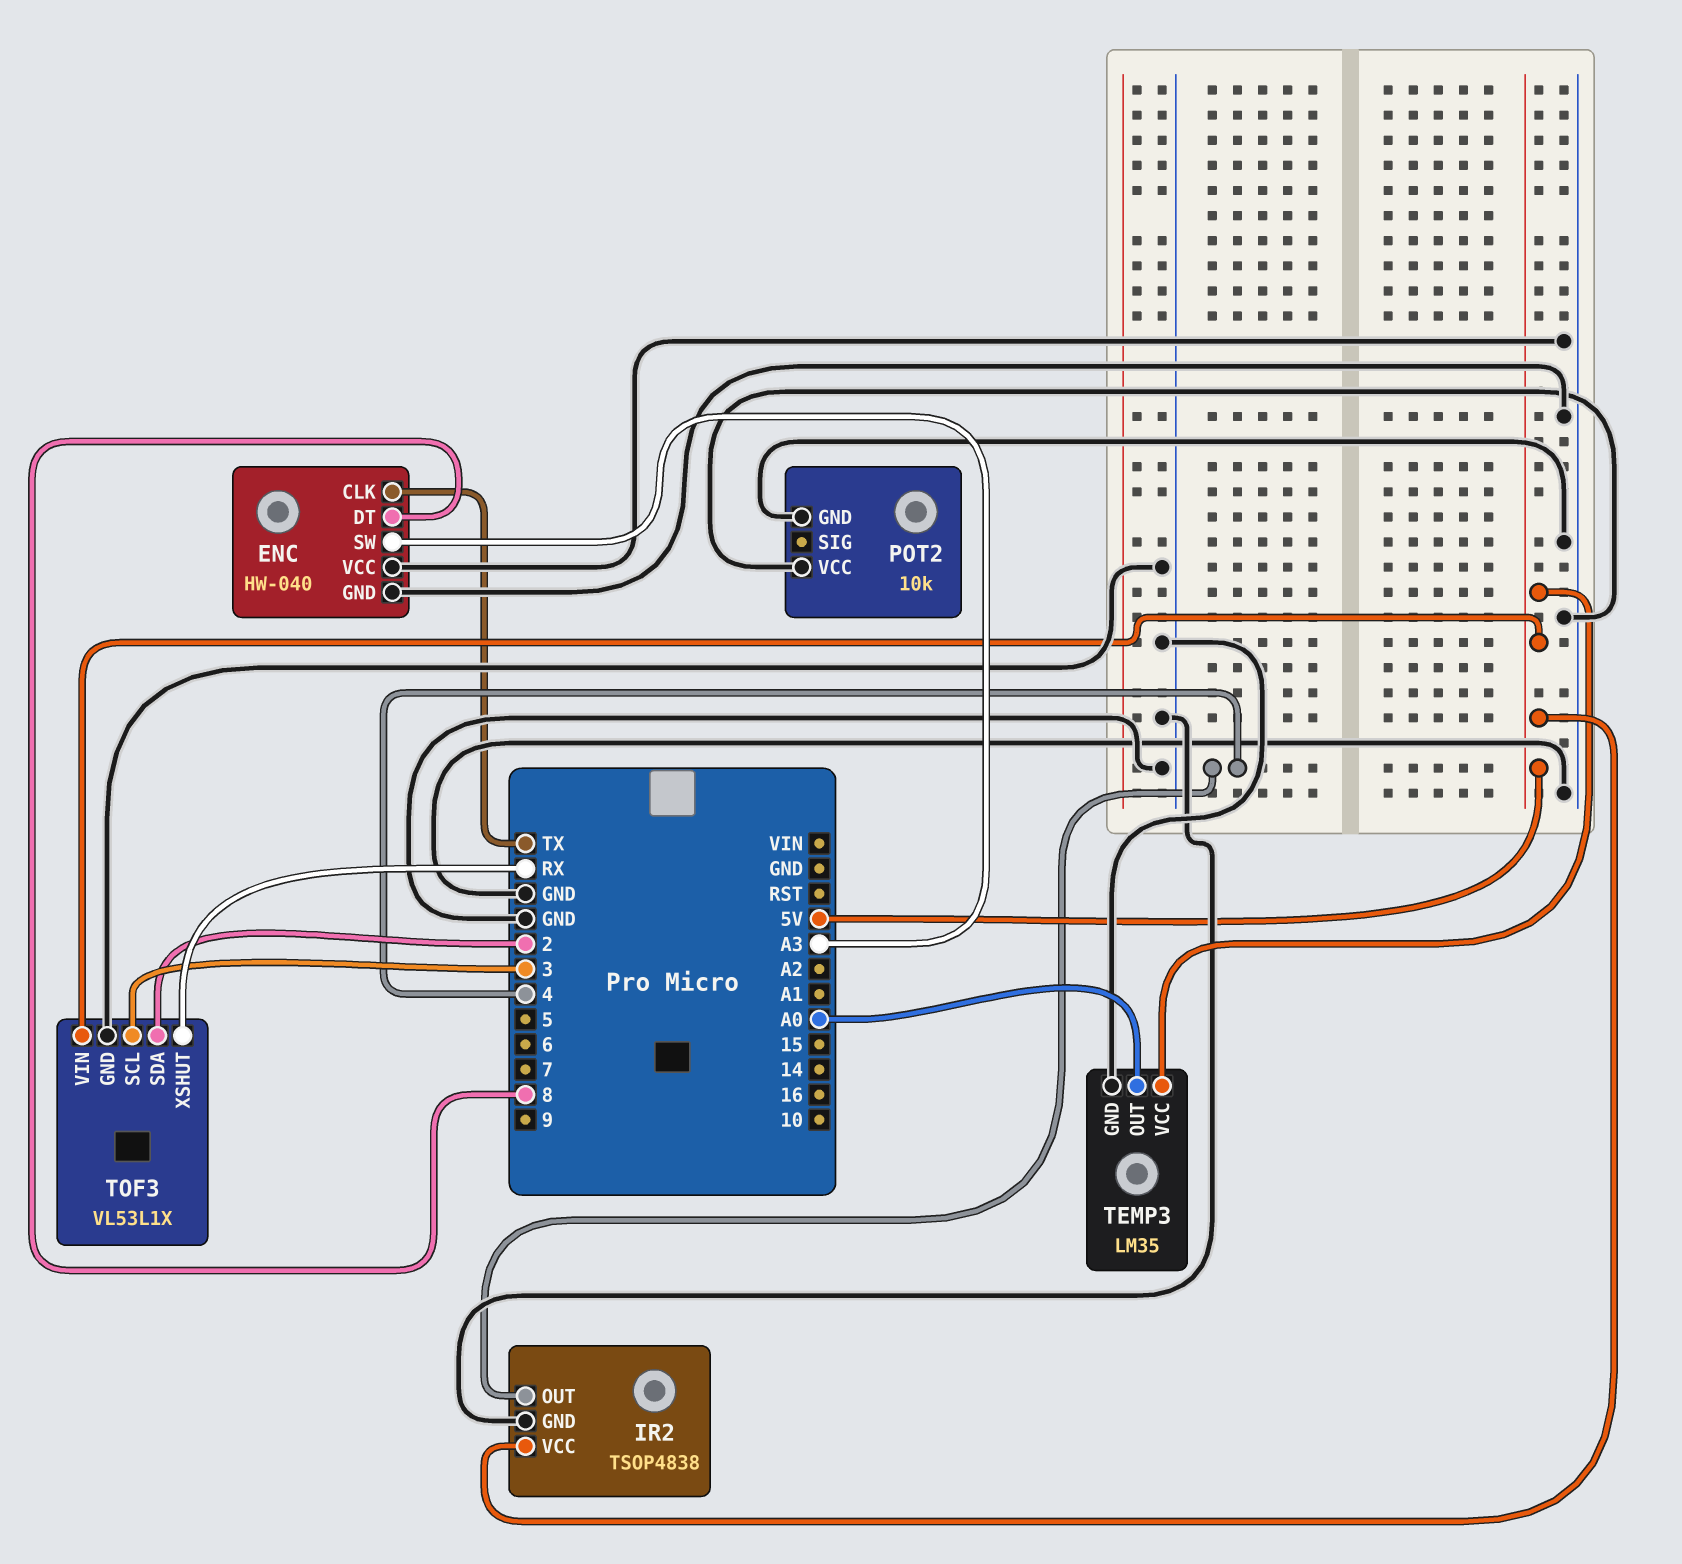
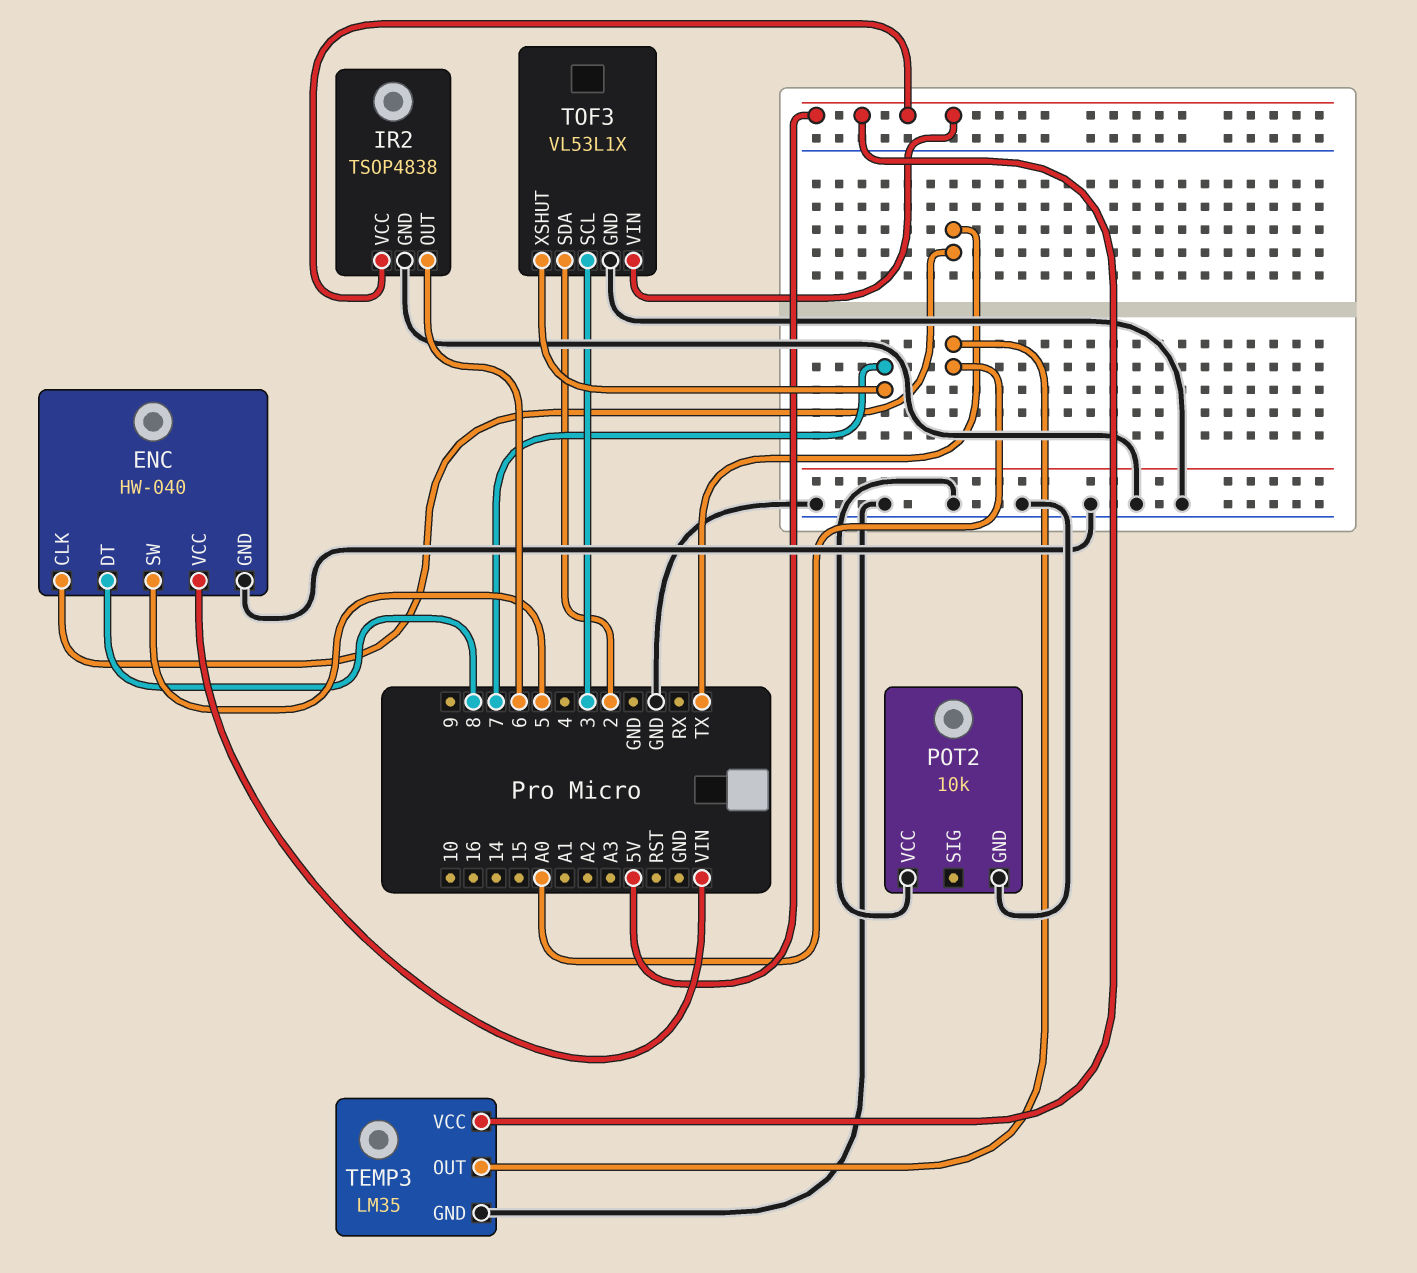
ENC pin SW: A3 -> 5
ENC pin VCC: GND -> VIN
IR2 pin OUT: 4 -> 6
TOF3 pin XSHUT: RX -> 7

